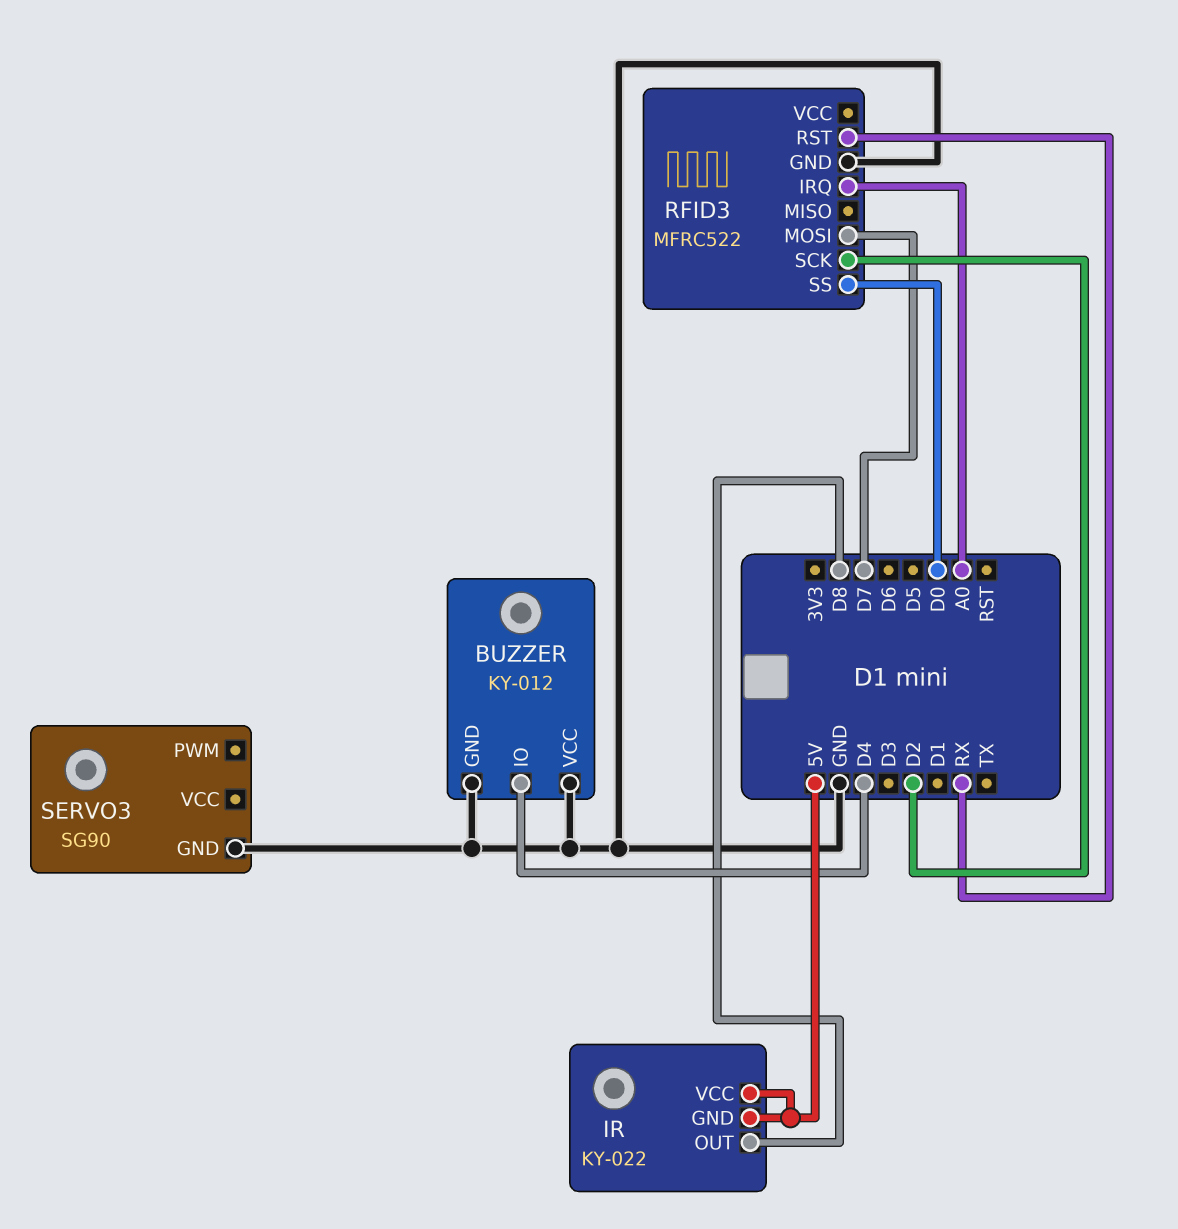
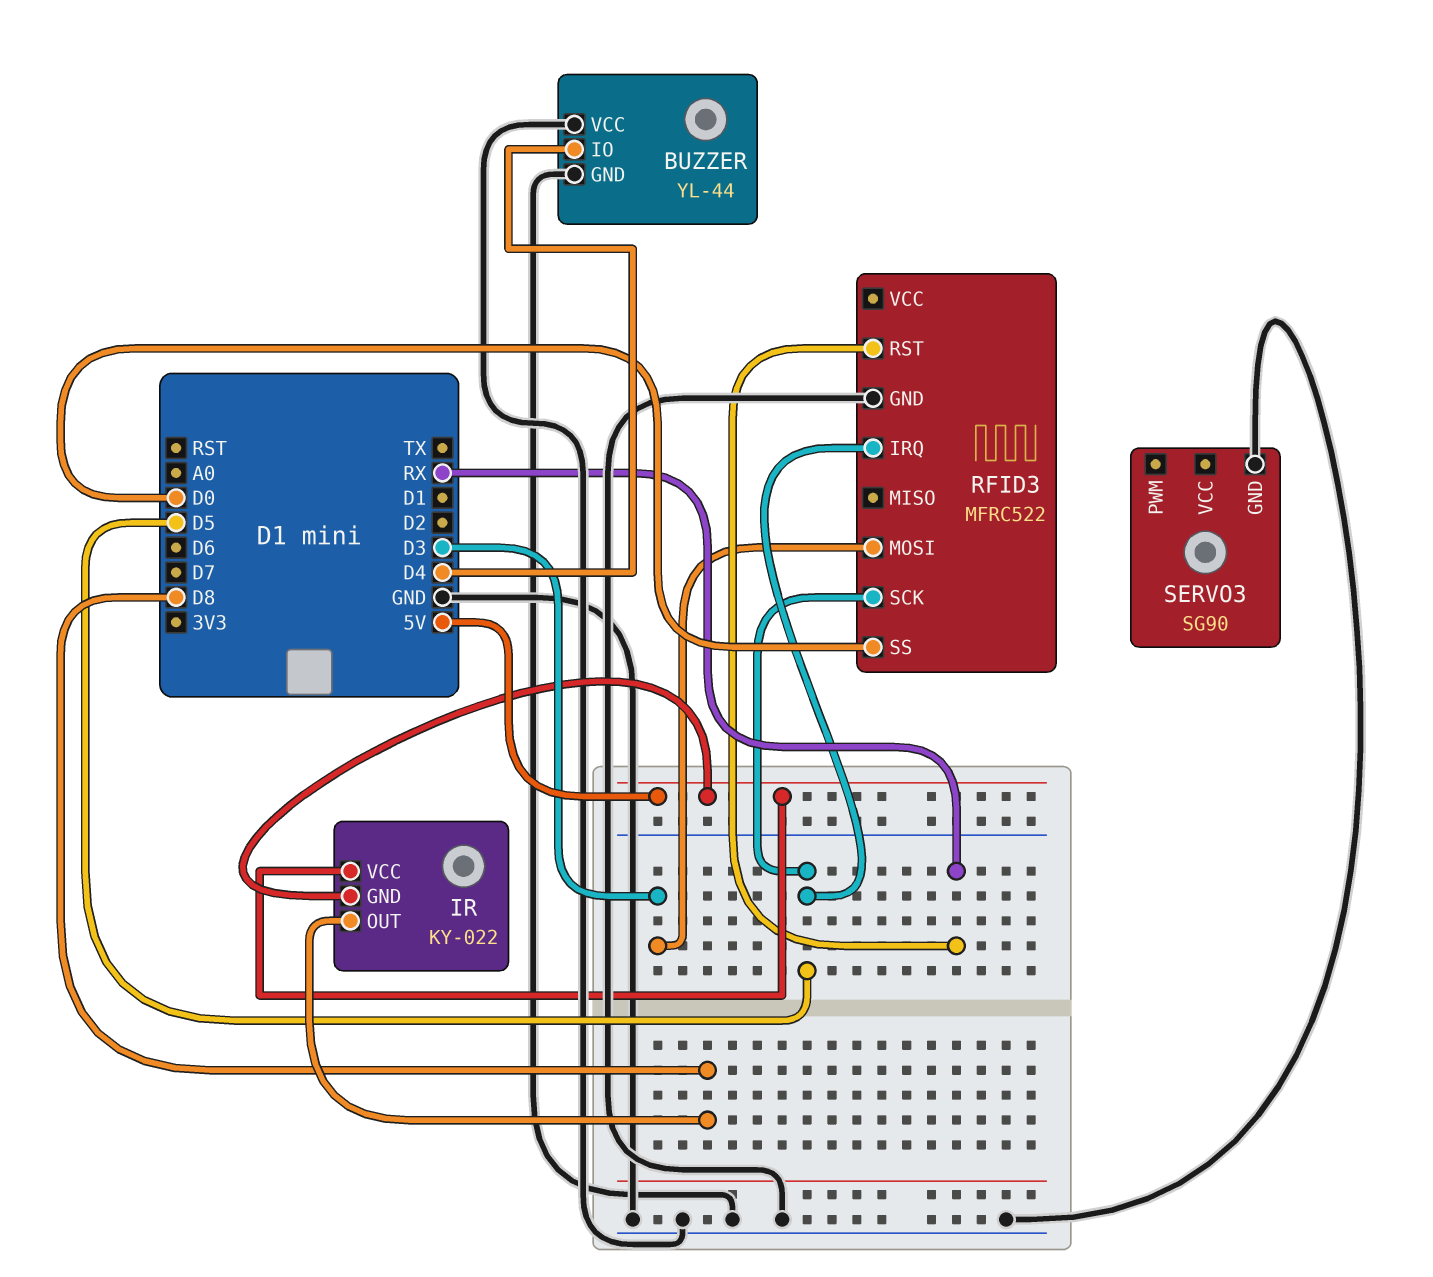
BUZZER: KY-012 -> YL-44
RFID3 pin IRQ: A0 -> D5
RFID3 pin MOSI: D7 -> D3
RFID3 pin SCK: D2 -> D5

